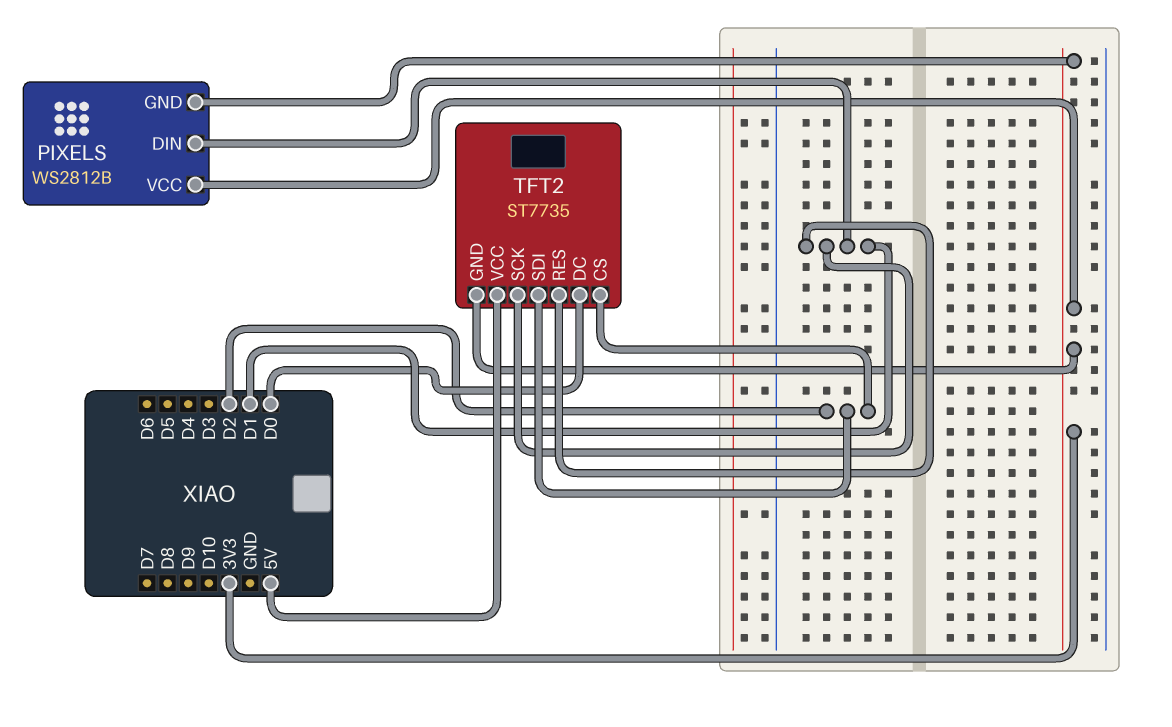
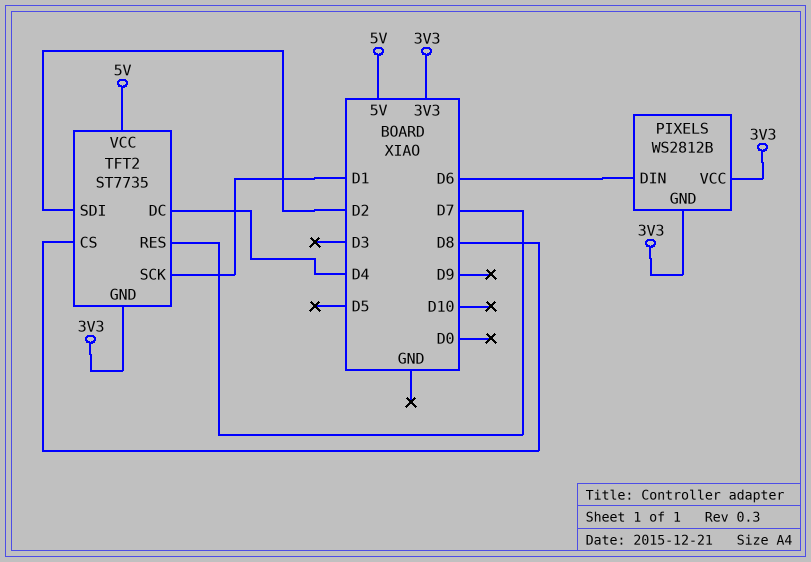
PIXELS pin DIN: D1 -> D6
TFT2 pin CS: D2 -> D8
TFT2 pin DC: D0 -> D4
TFT2 pin RES: D1 -> D7

